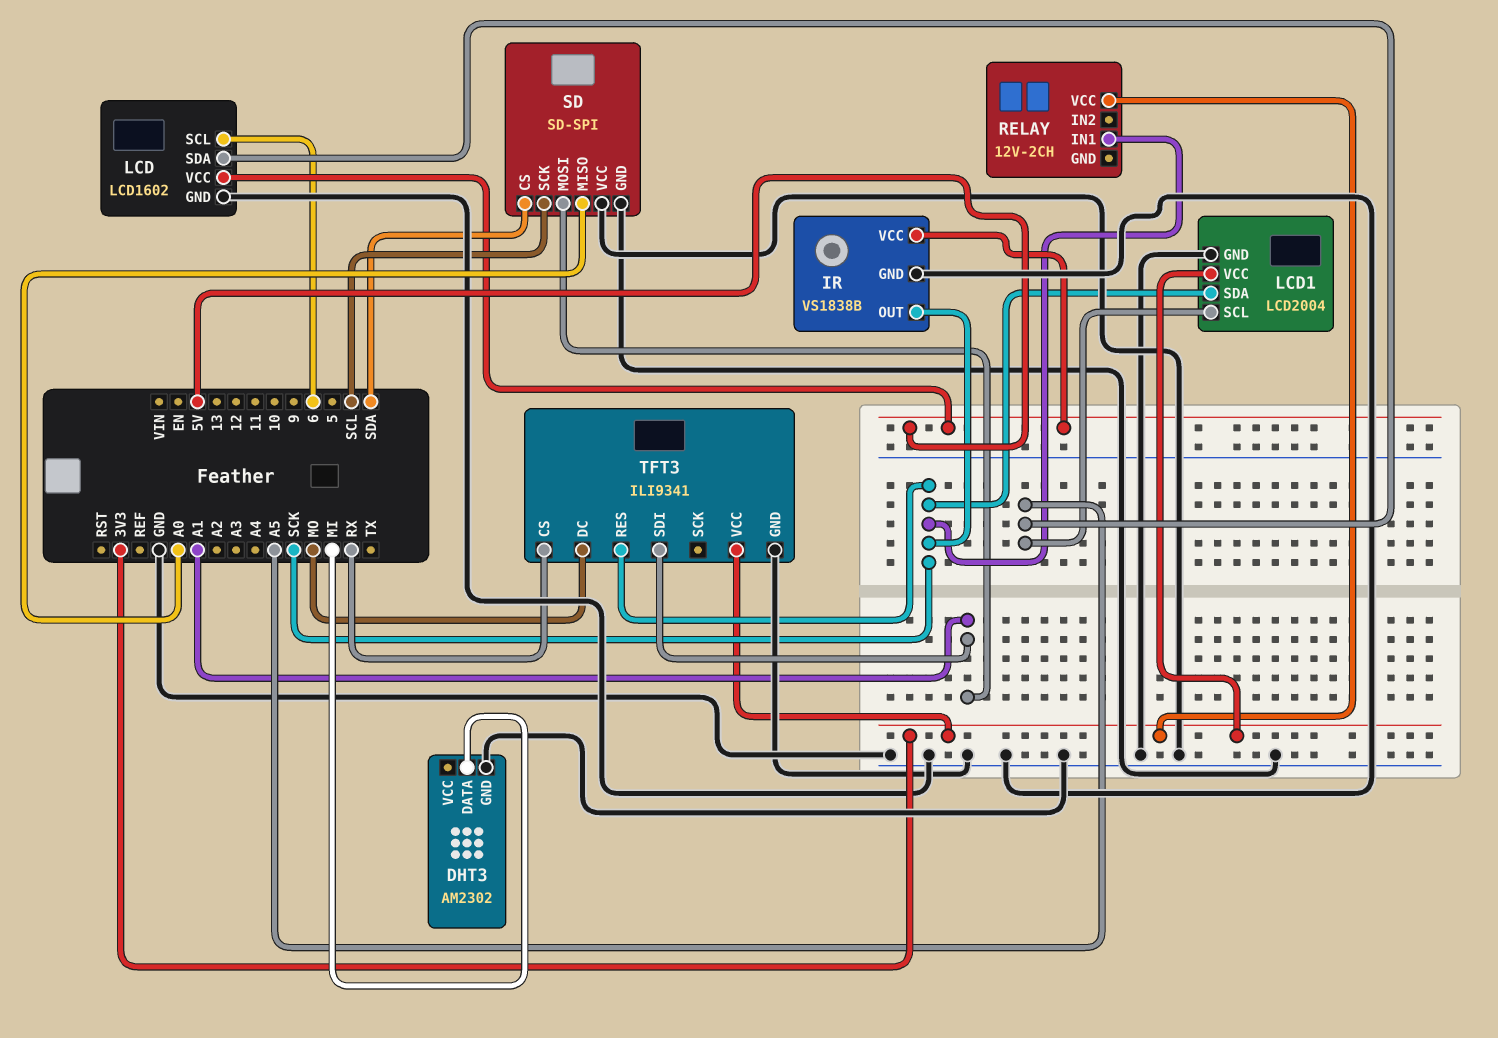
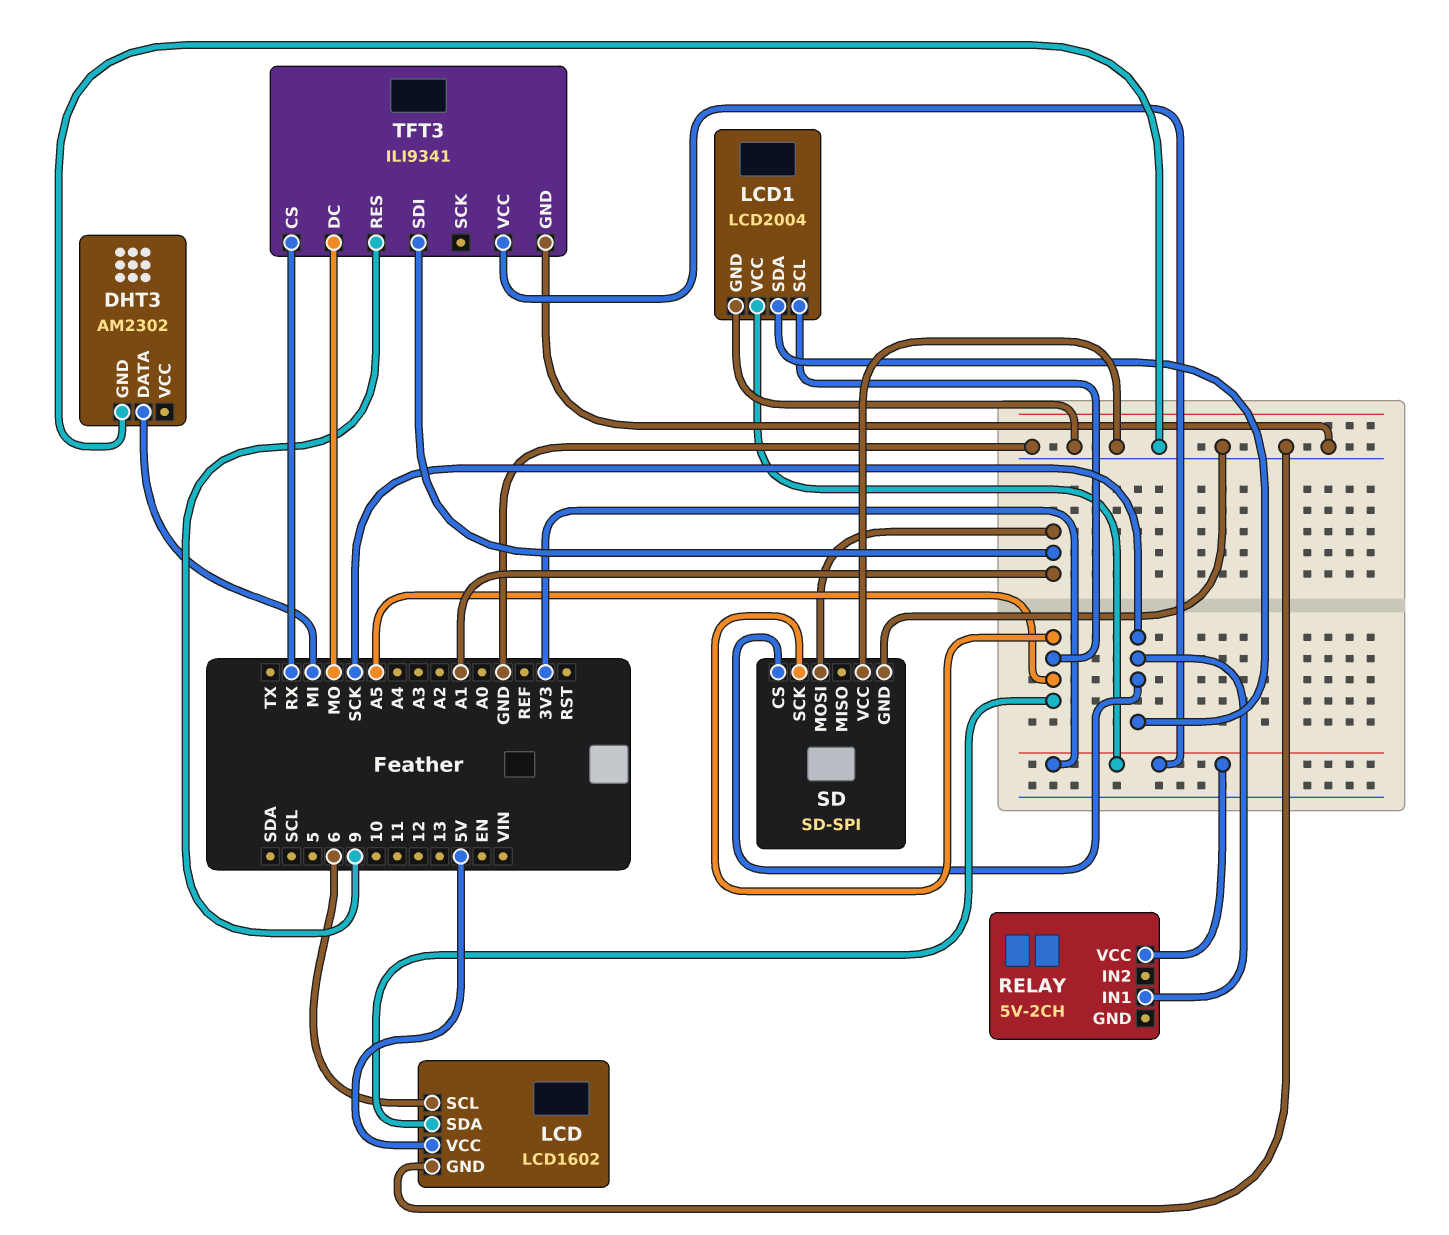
IR: VS1838B -> none
IR pin GND: GND -> none
IR pin OUT: SCK -> none
IR pin VCC: 5V -> none
RELAY: 12V-2CH -> 5V-2CH
SD pin CS: SDA -> SCK
SD pin MISO: A0 -> none
SD pin SCK: SCL -> A5
TFT3 pin RES: SCK -> 9

